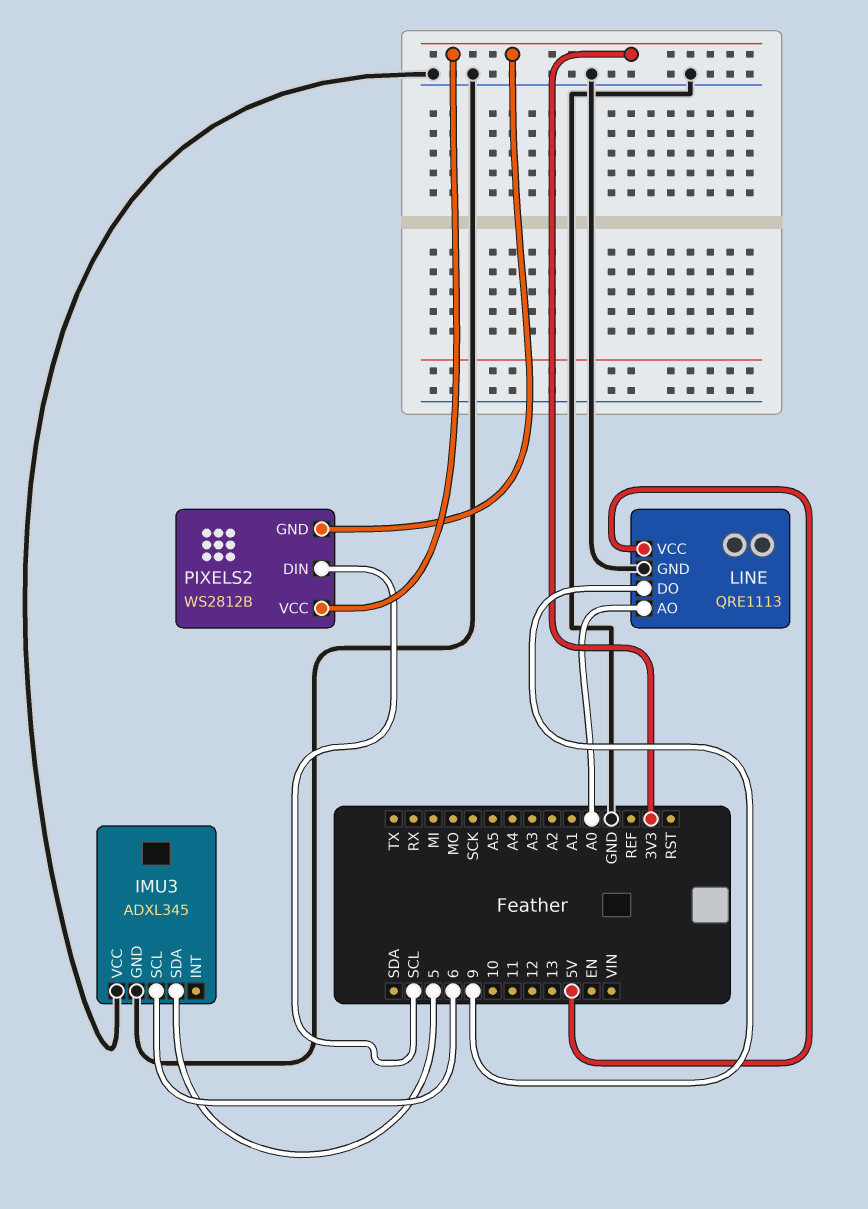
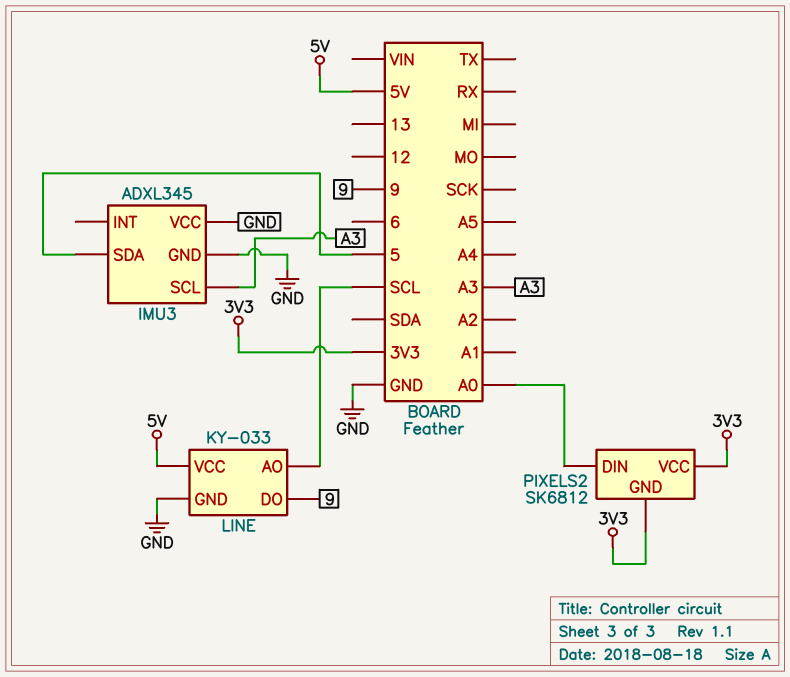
IMU3 pin SCL: 6 -> A3
LINE: QRE1113 -> KY-033
LINE pin AO: A0 -> SCL
PIXELS2: WS2812B -> SK6812
PIXELS2 pin DIN: SCL -> A0

